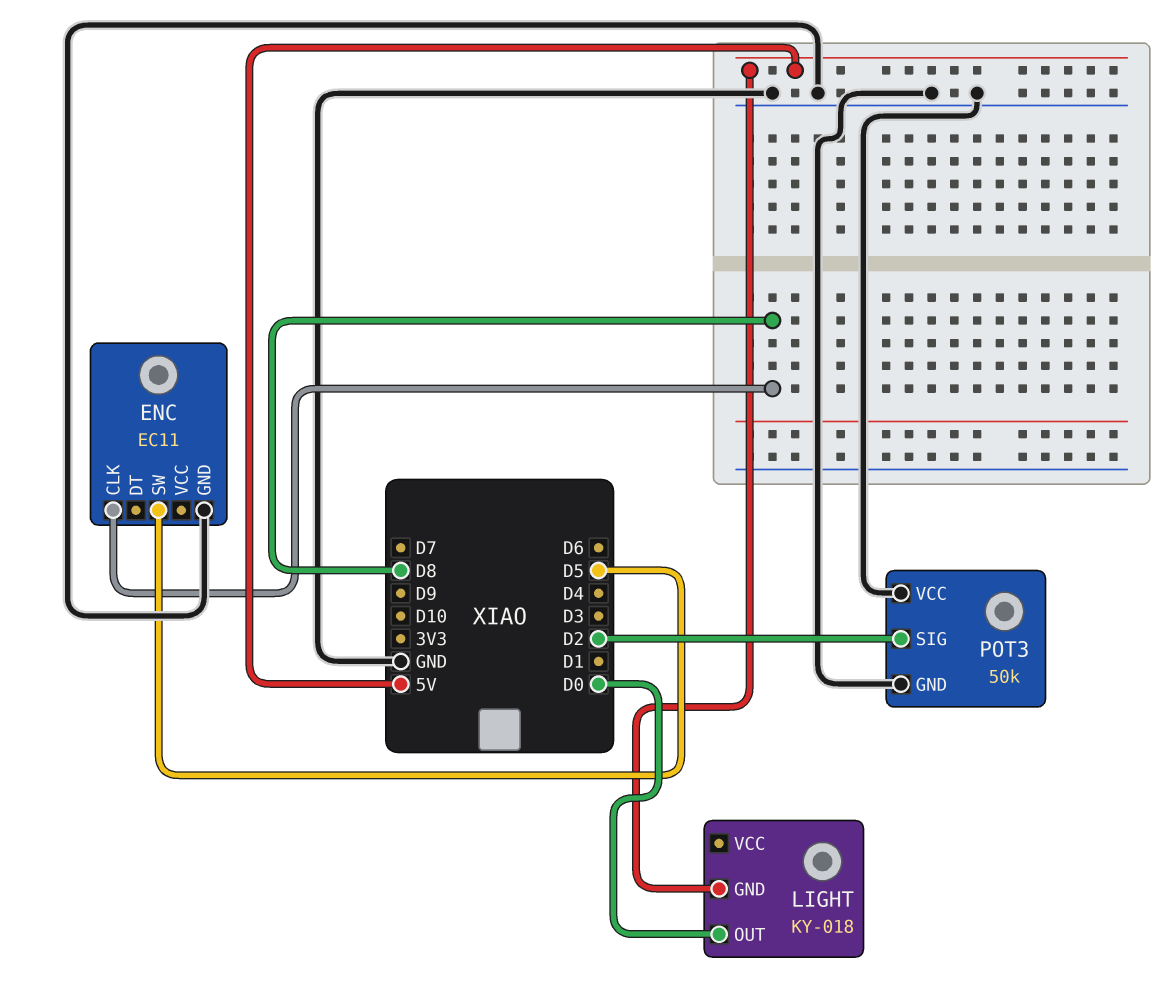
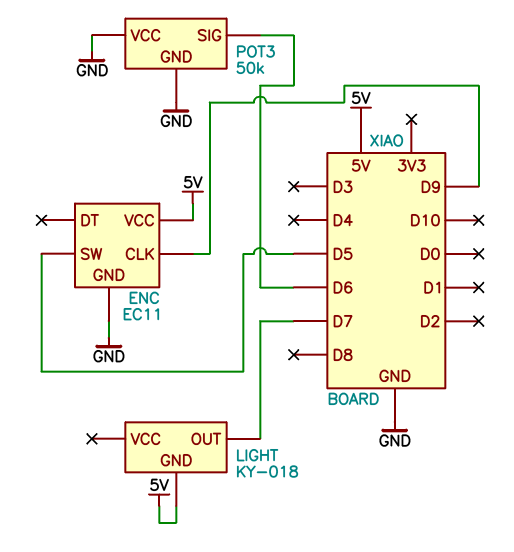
ENC pin CLK: D8 -> D9
ENC pin VCC: none -> 5V
LIGHT pin OUT: D0 -> D7
POT3 pin SIG: D2 -> D6

